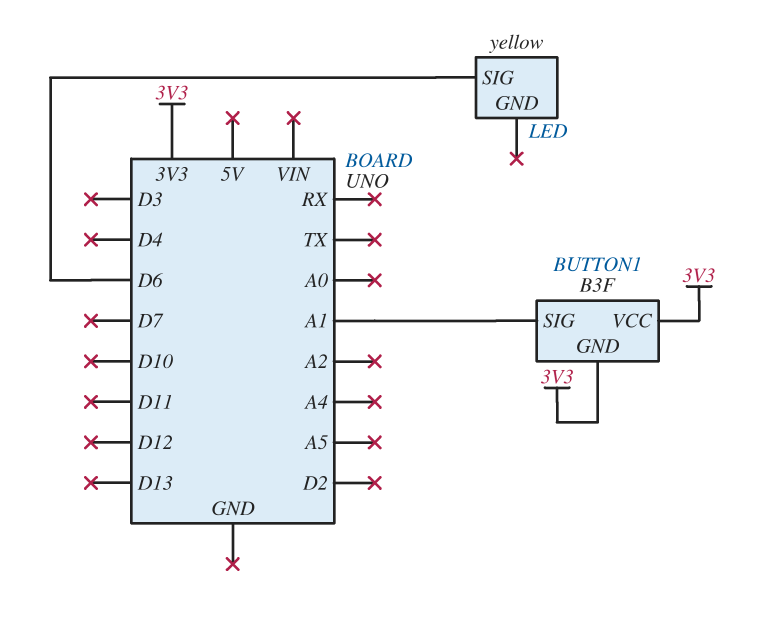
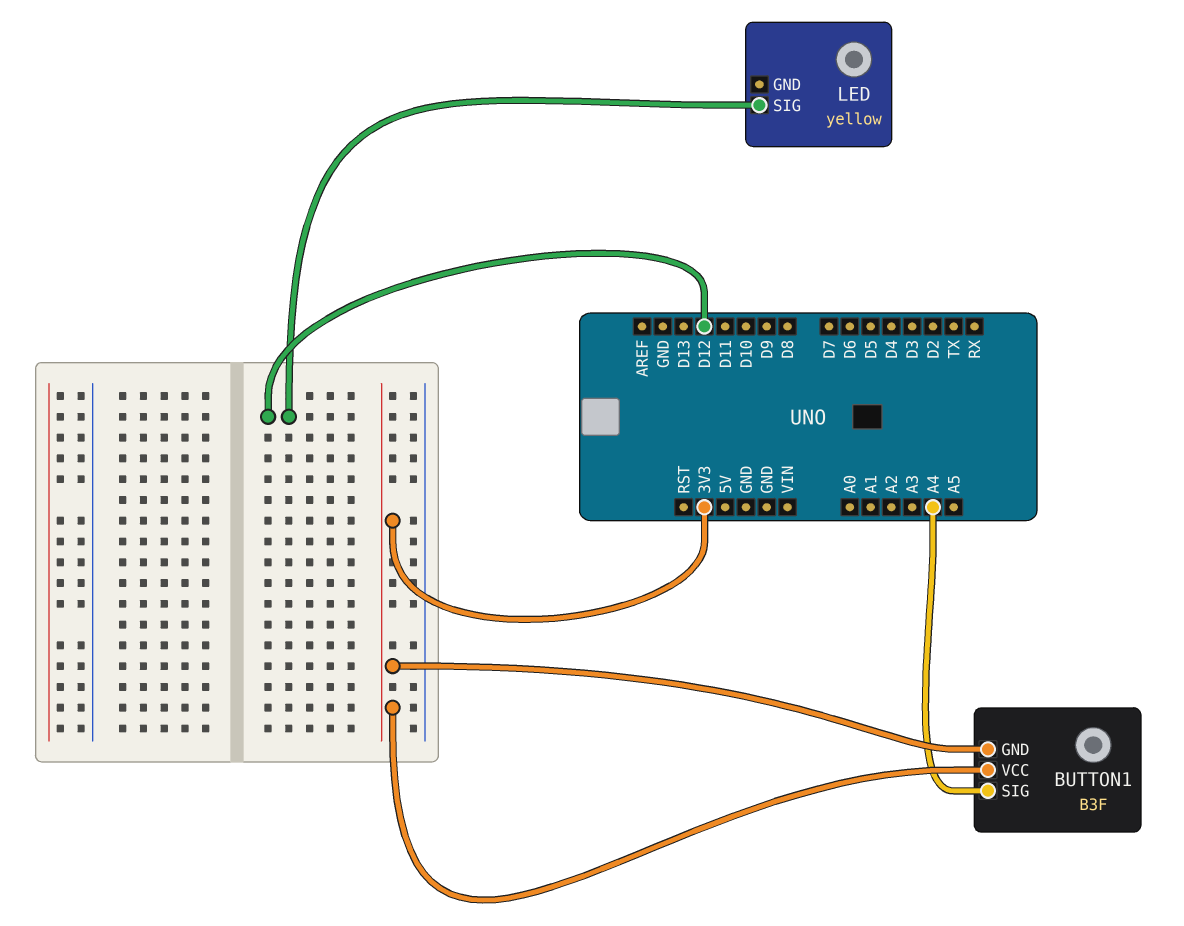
BUTTON1 pin SIG: A1 -> A4
LED pin SIG: D6 -> D12

